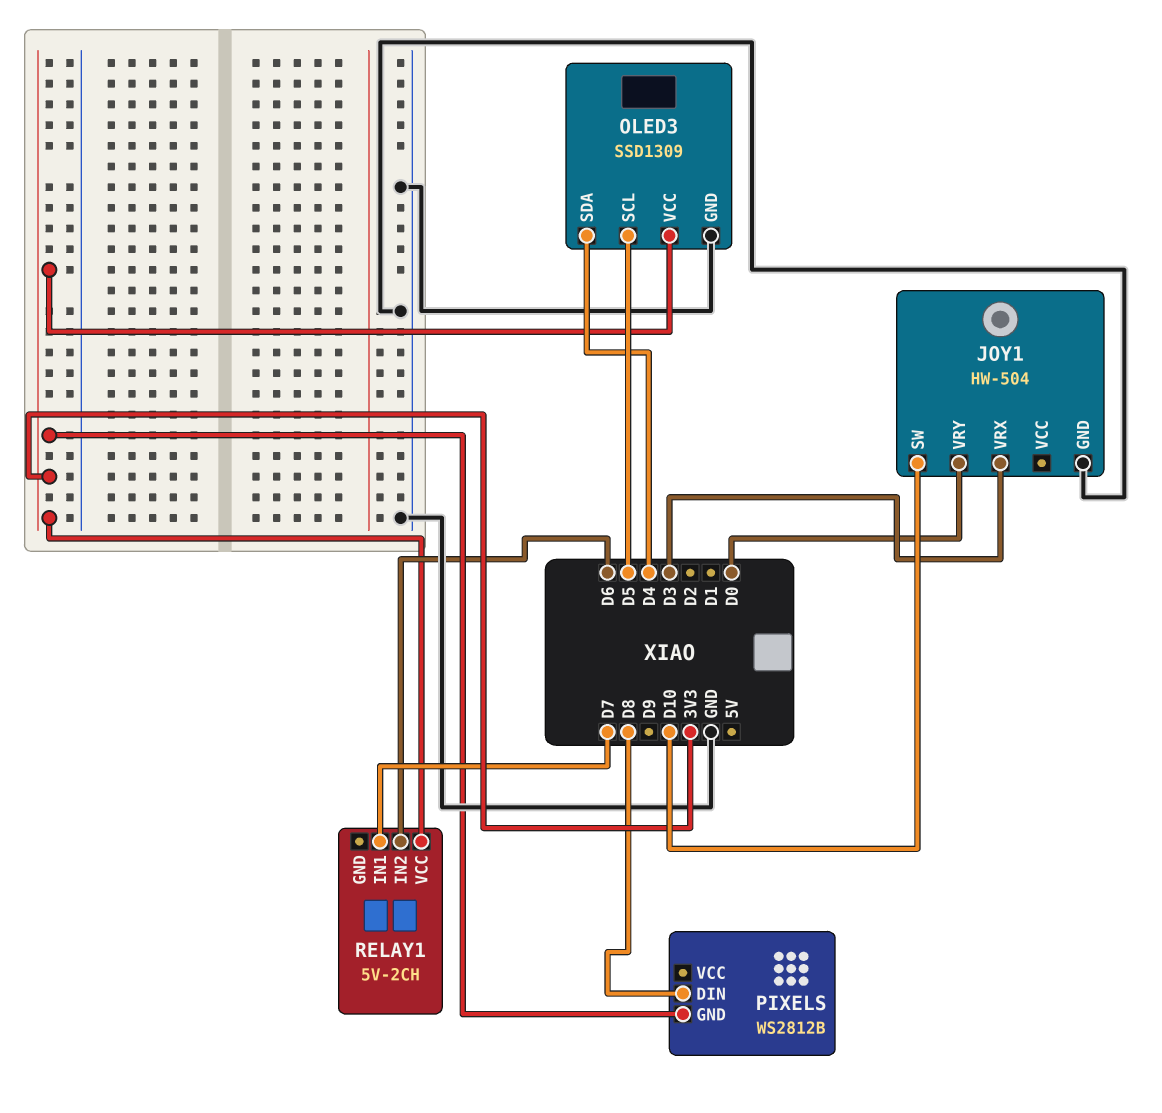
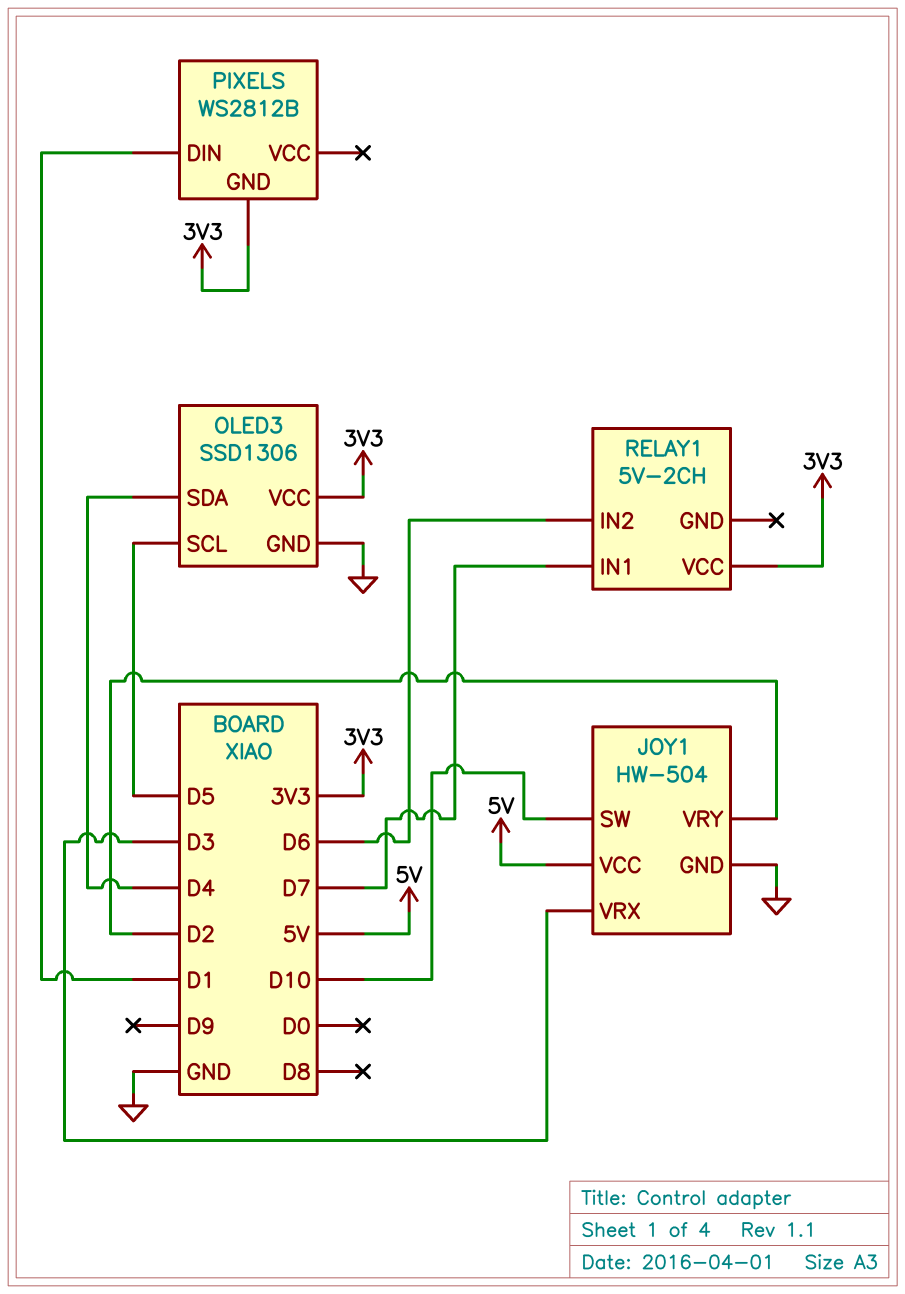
JOY1 pin VCC: none -> 5V
JOY1 pin VRY: D0 -> D2
OLED3: SSD1309 -> SSD1306
PIXELS pin DIN: D8 -> D1

